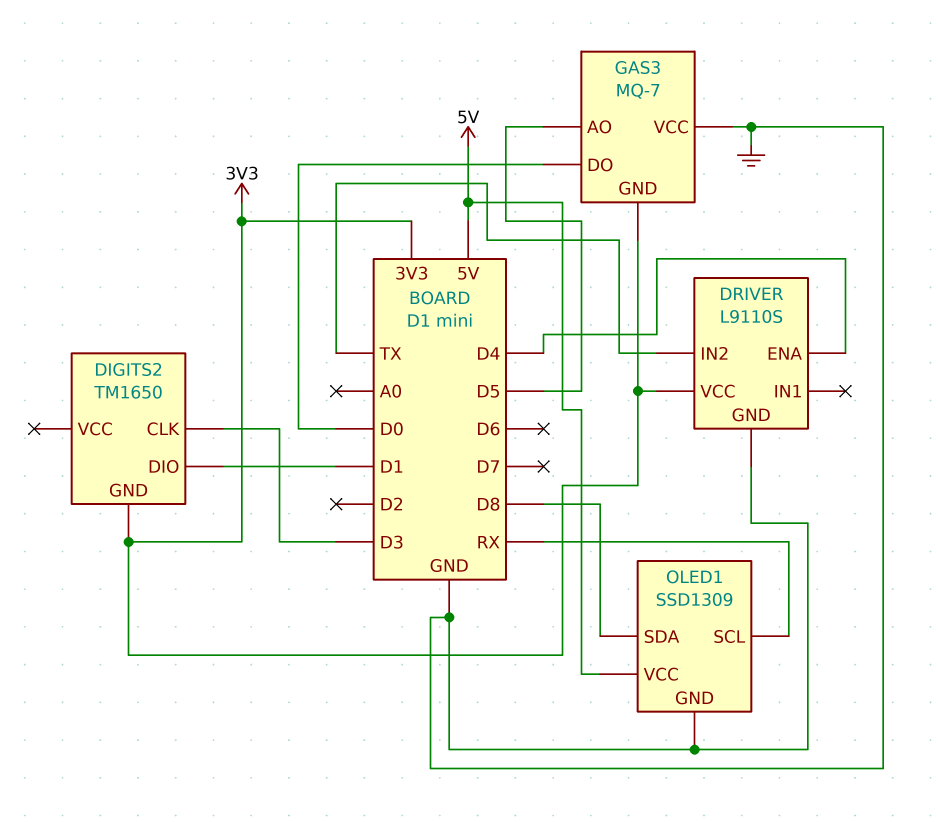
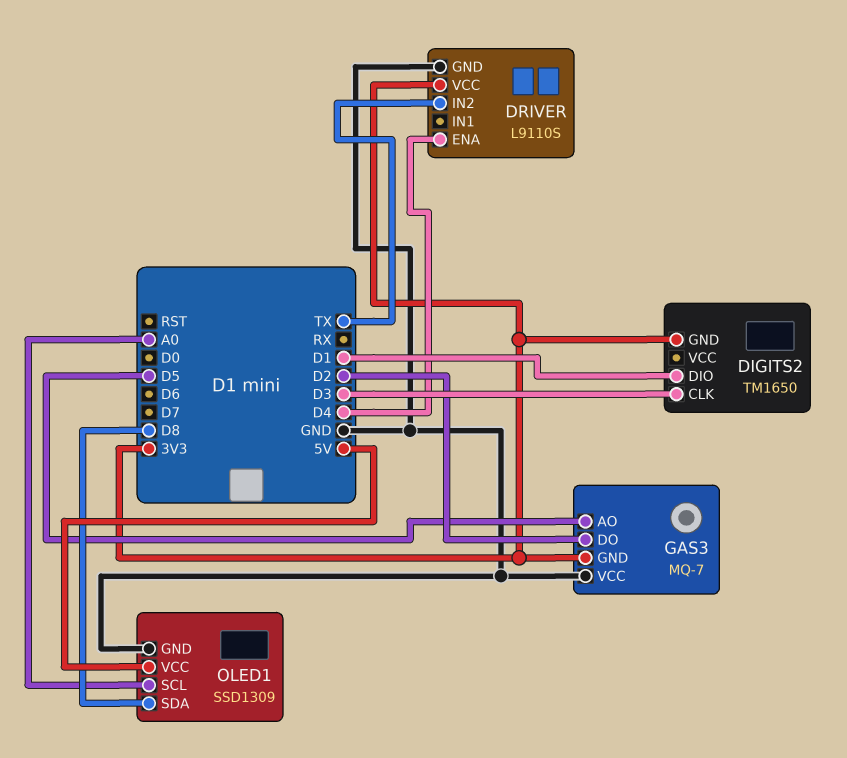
GAS3 pin DO: D0 -> D2
OLED1 pin SCL: RX -> A0

